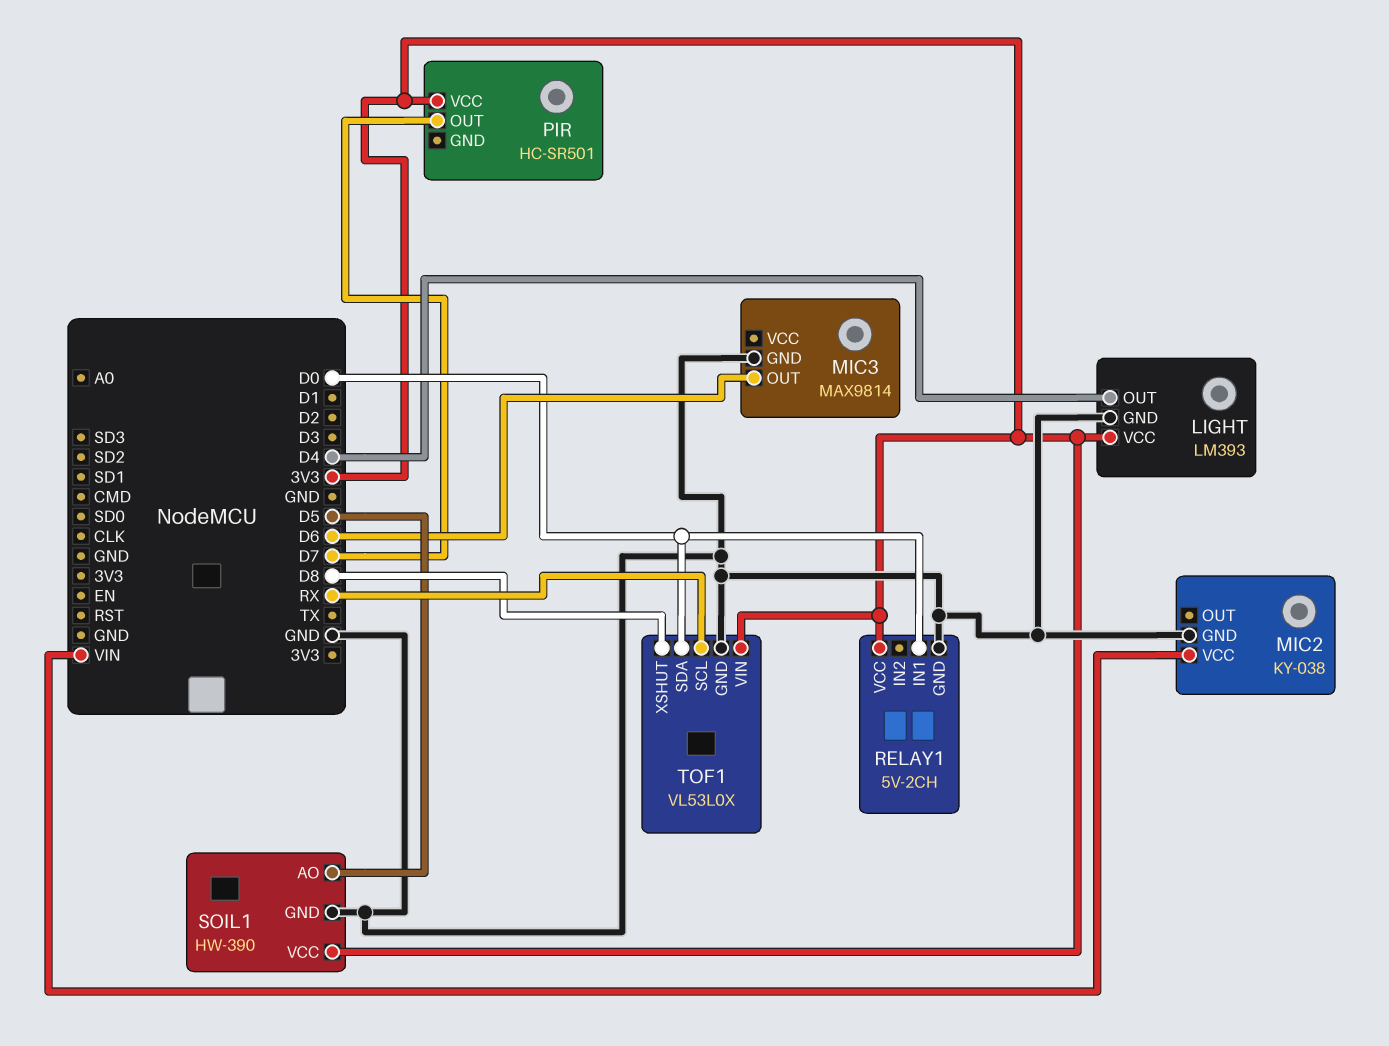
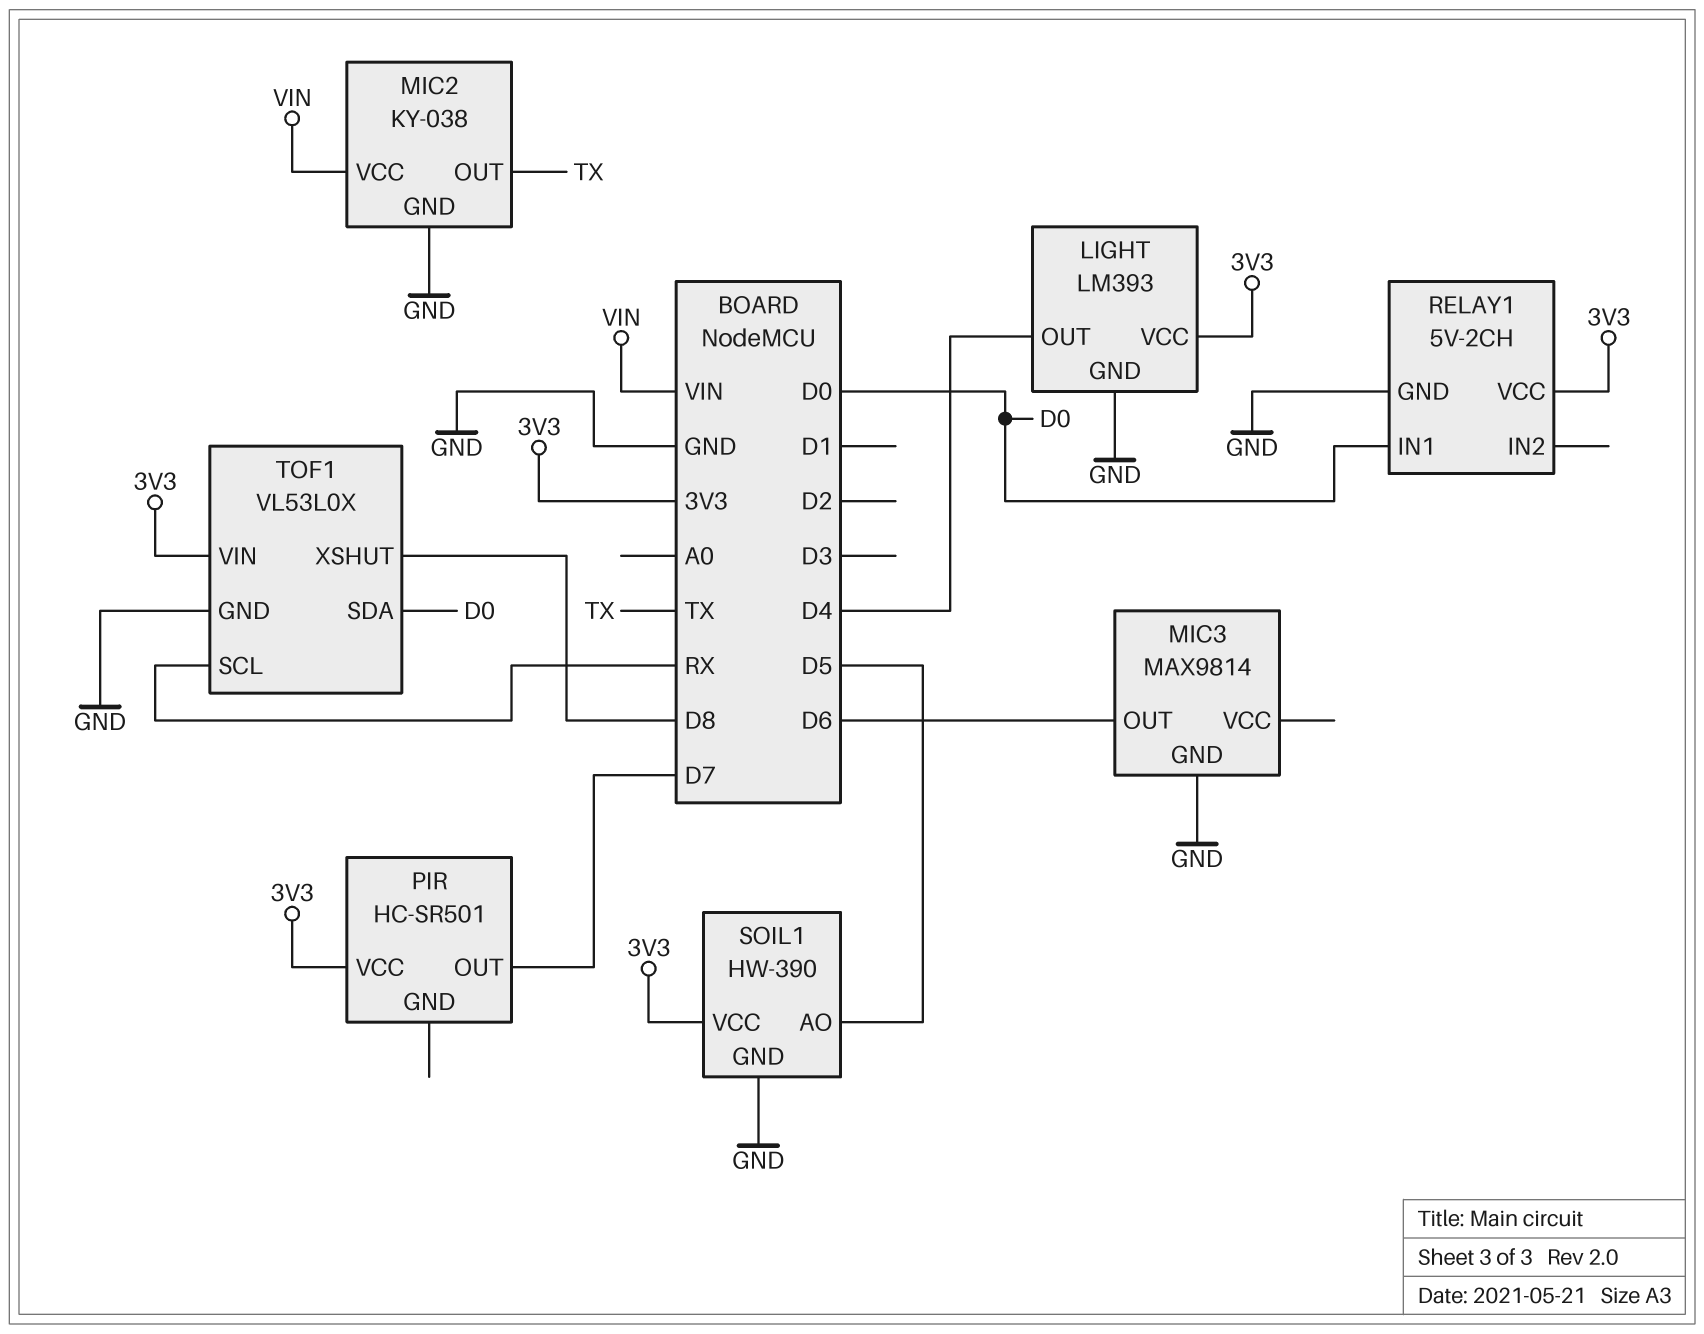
MIC2 pin OUT: none -> TX

